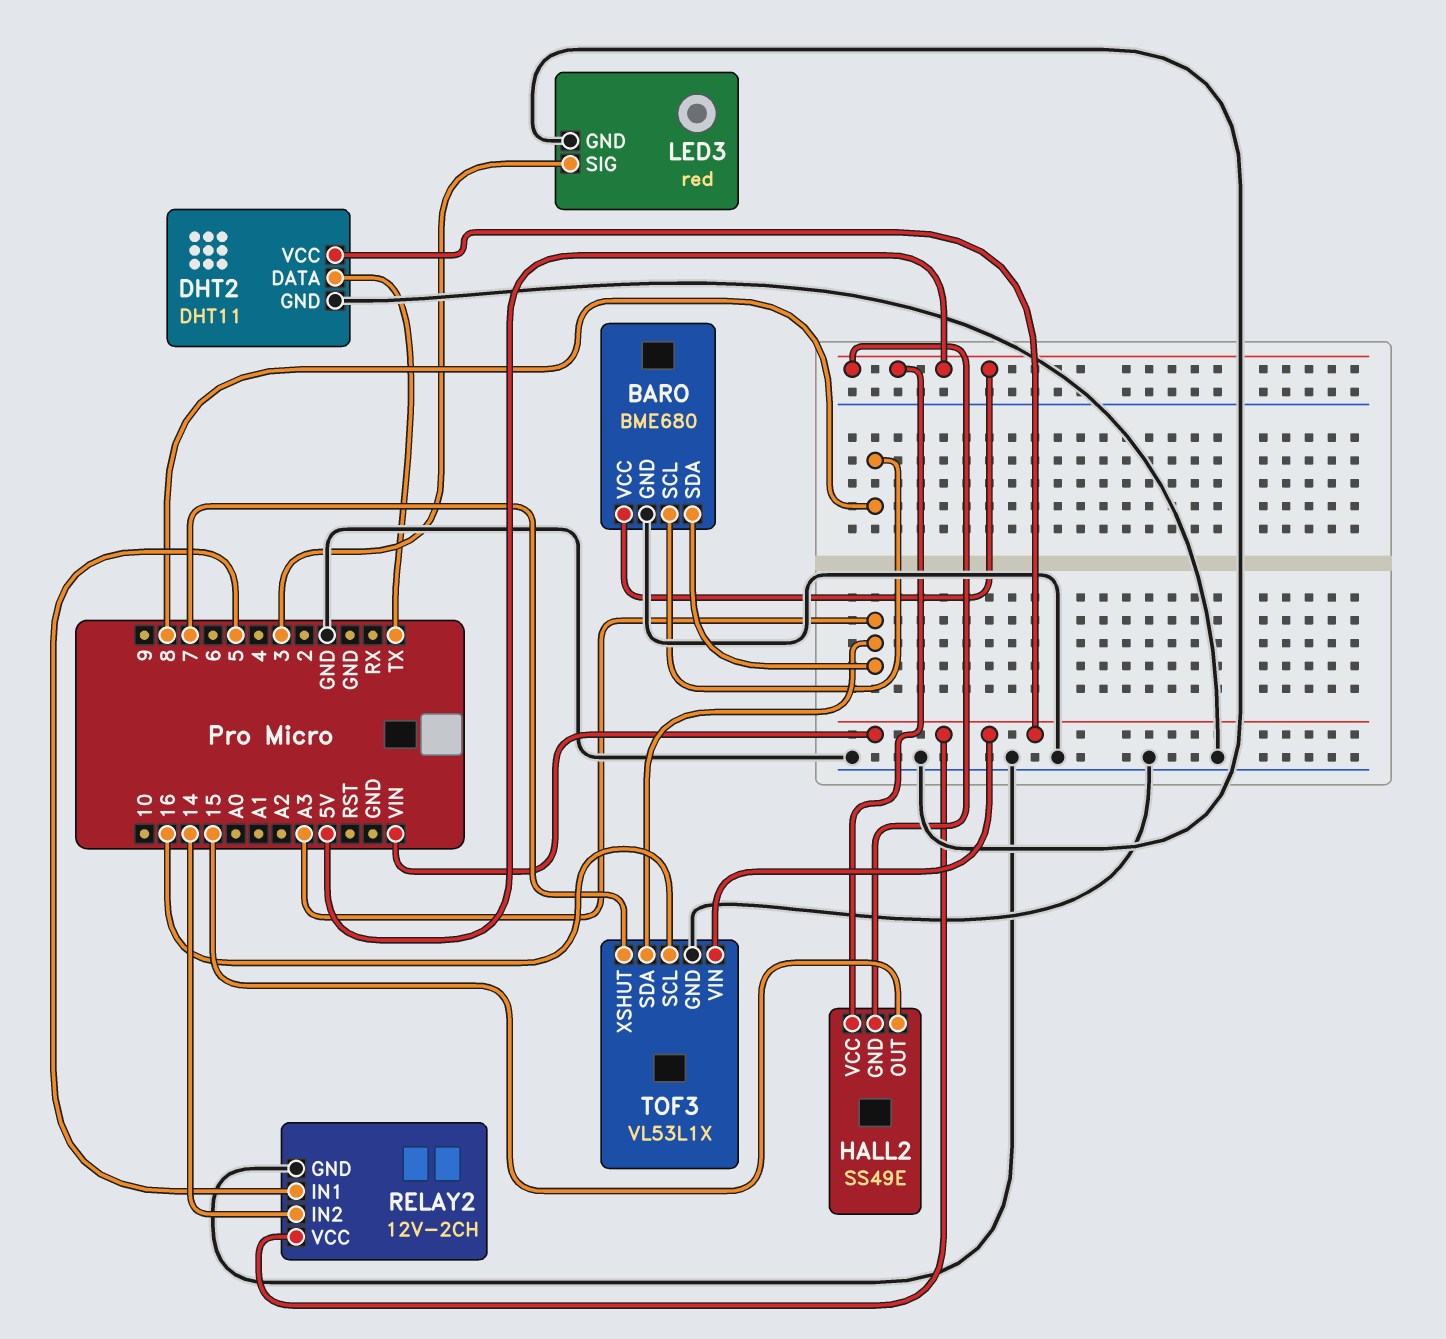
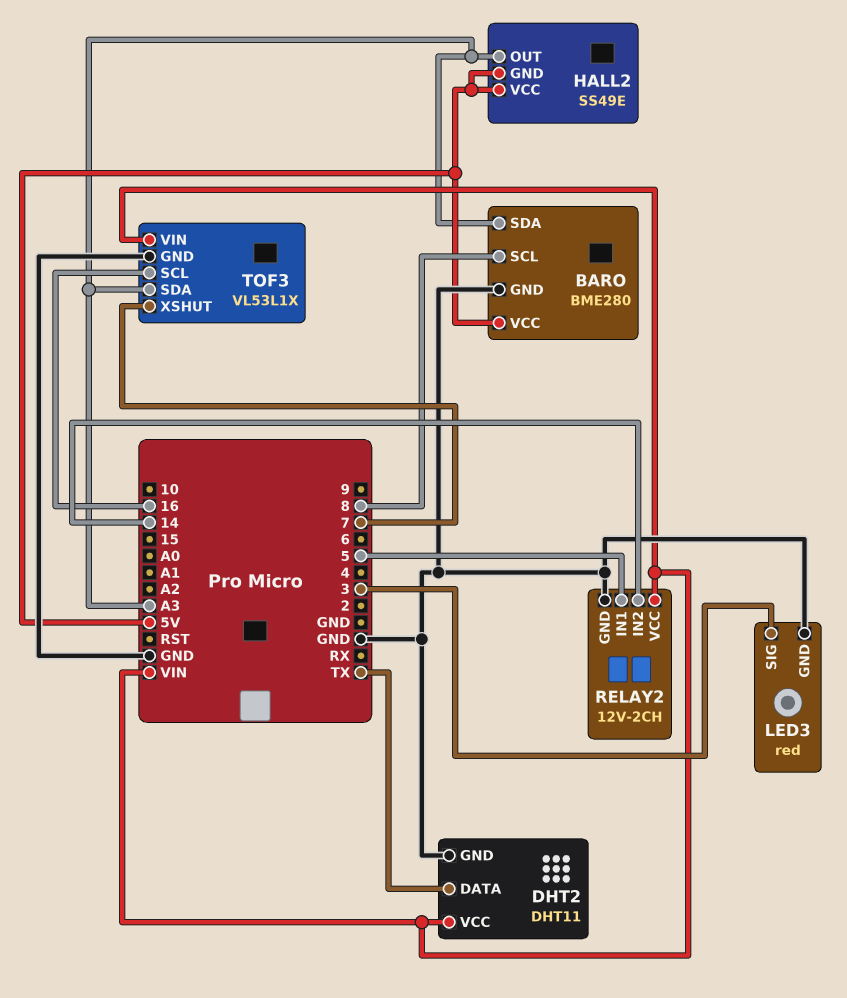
BARO: BME680 -> BME280
HALL2 pin OUT: 15 -> A3

